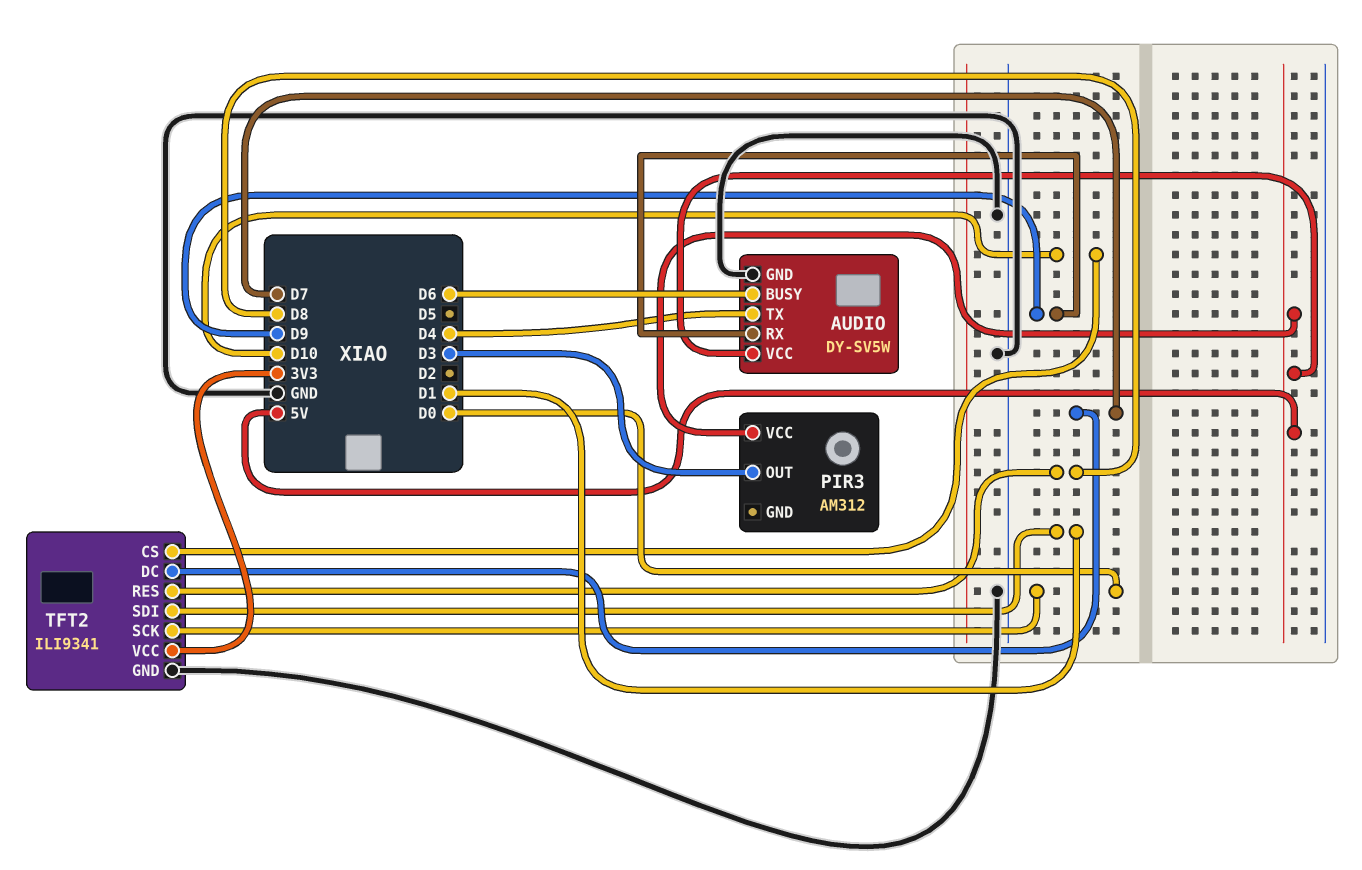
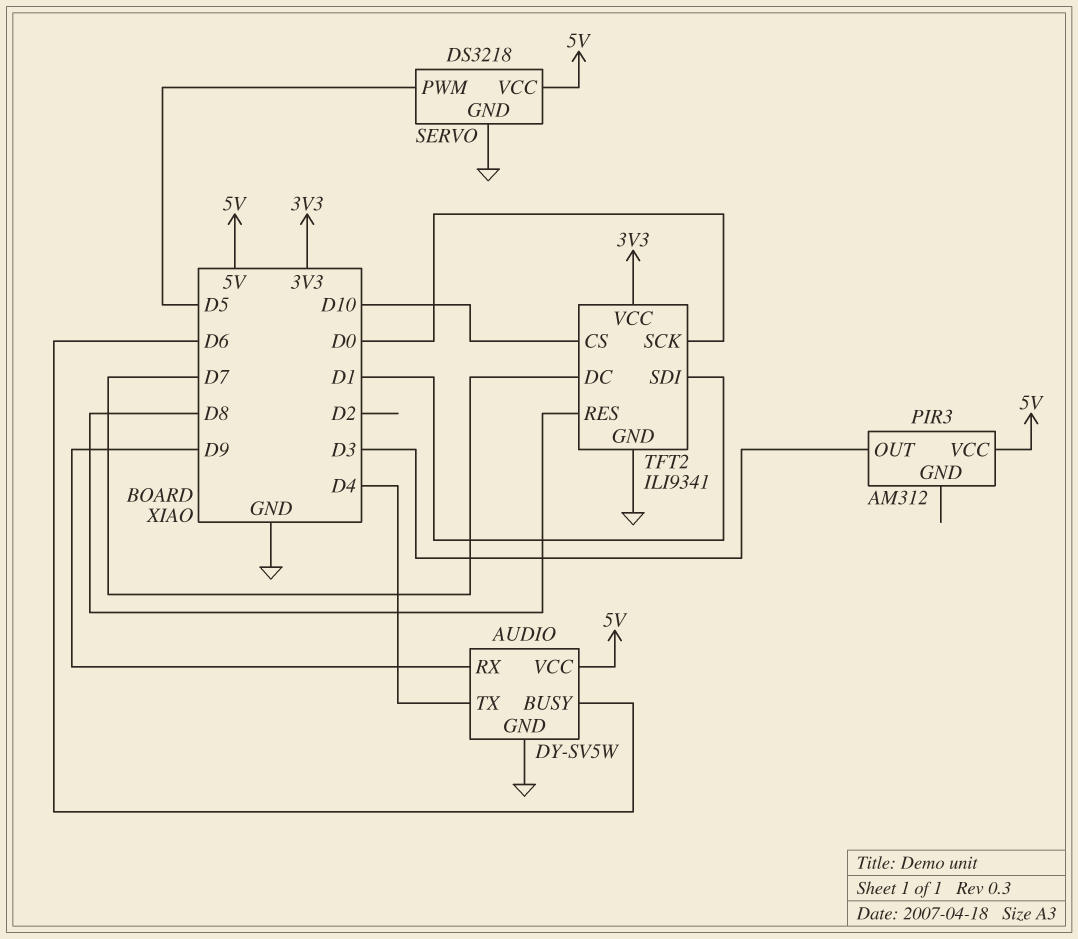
SERVO: none -> DS3218
SERVO pin GND: none -> GND
SERVO pin PWM: none -> D5
SERVO pin VCC: none -> 5V

